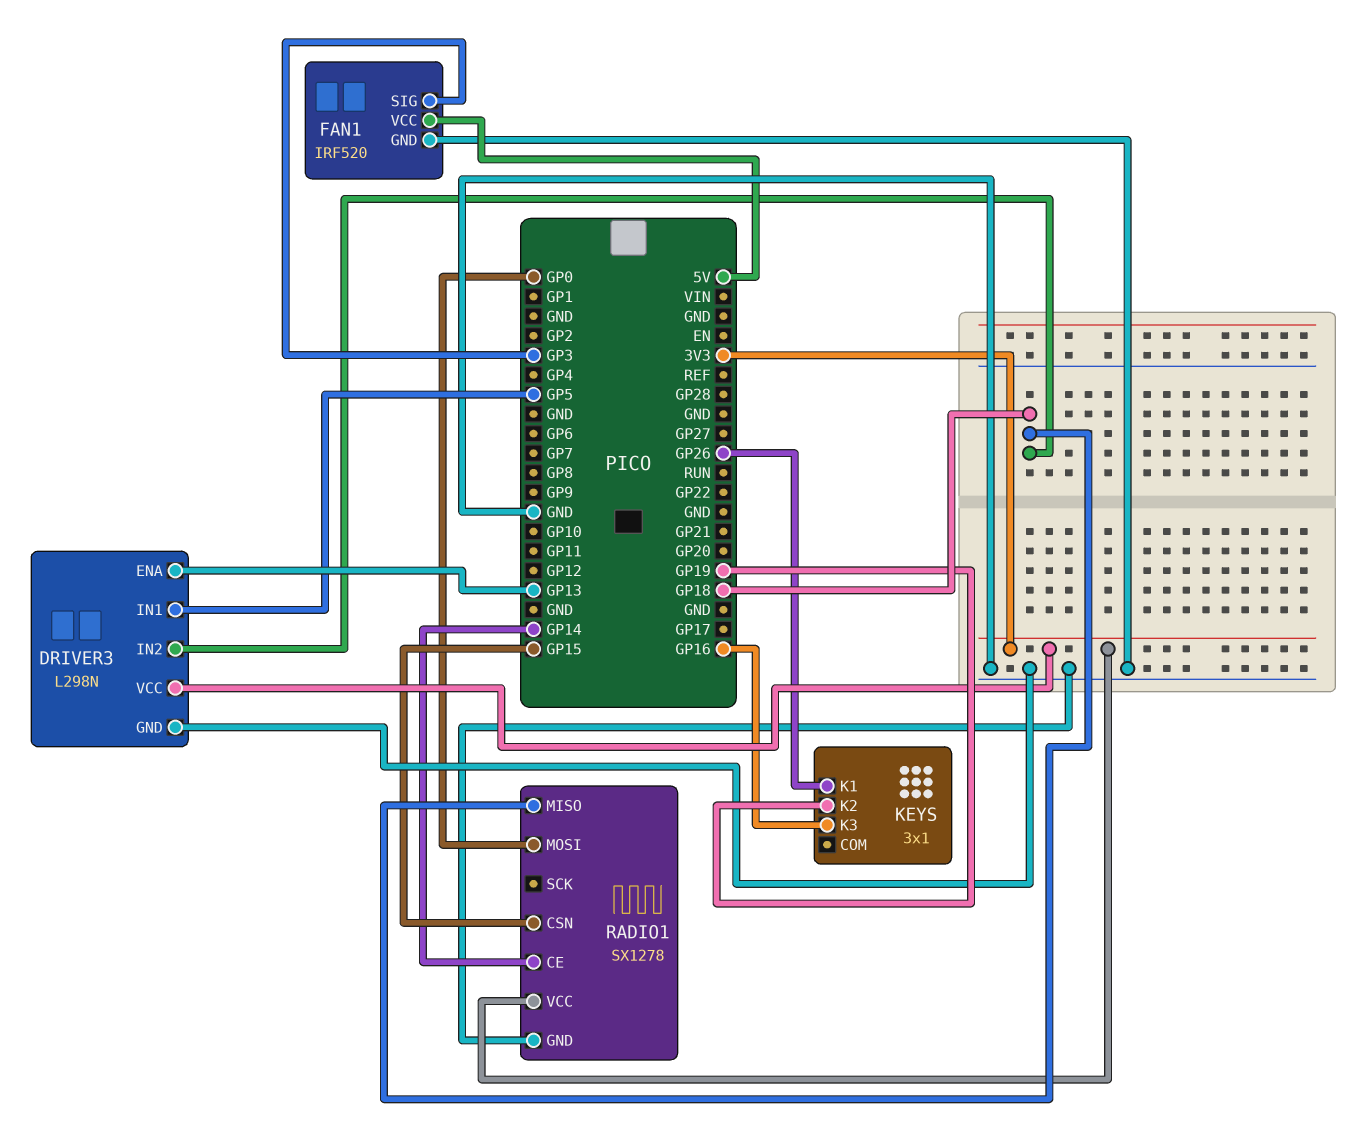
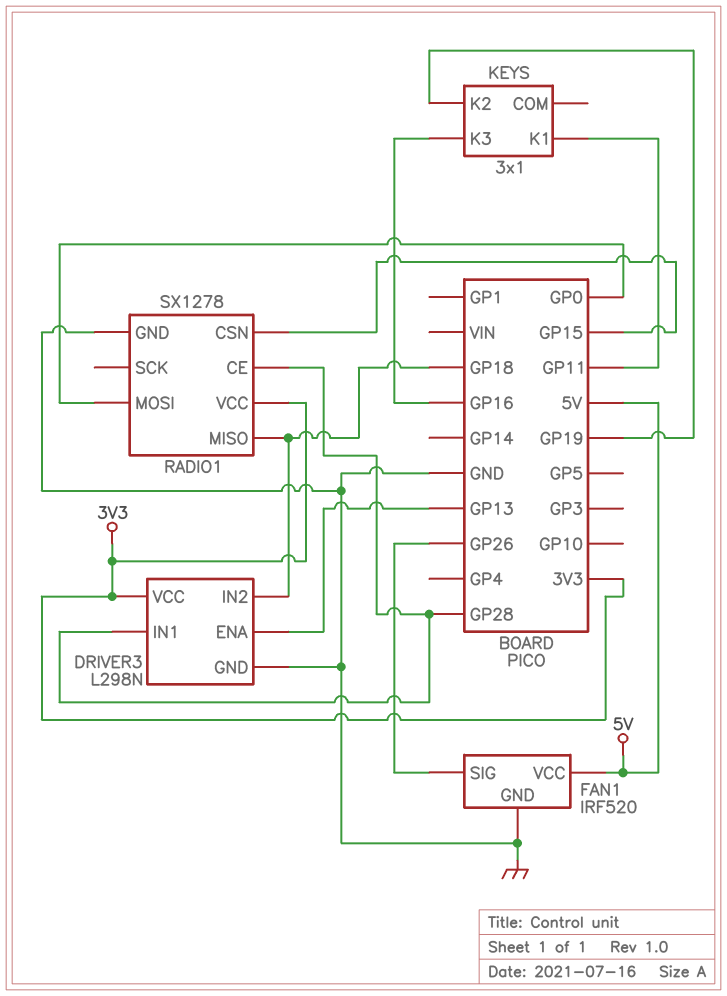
DRIVER3 pin IN1: GP5 -> GP28
FAN1 pin SIG: GP3 -> GP26
KEYS pin K1: GP26 -> GP11
RADIO1 pin CE: GP14 -> GP28

